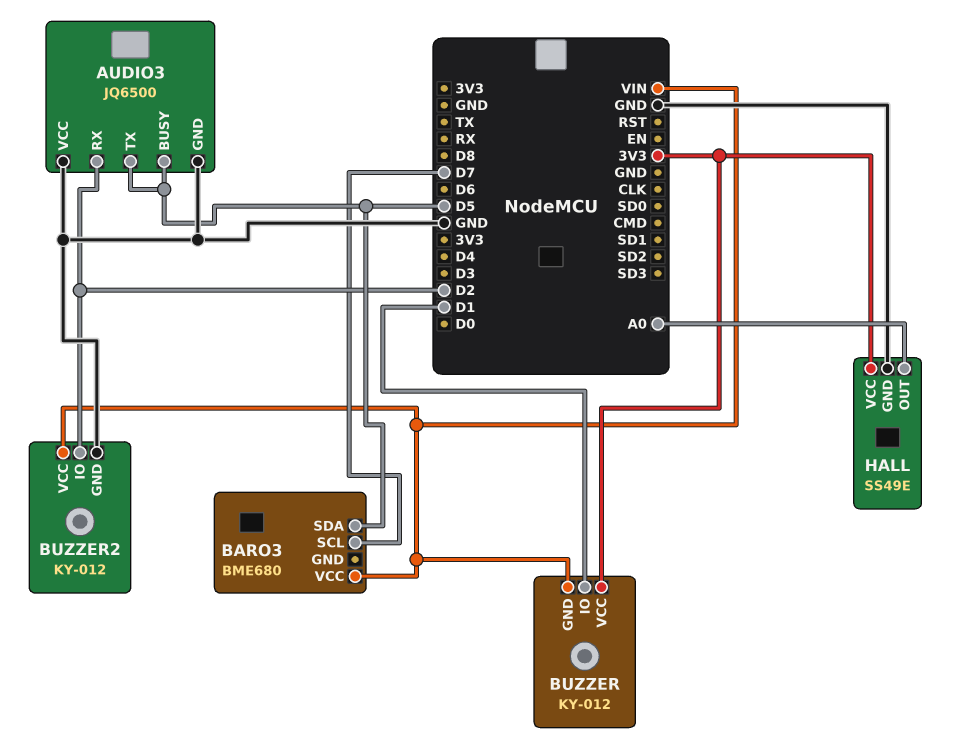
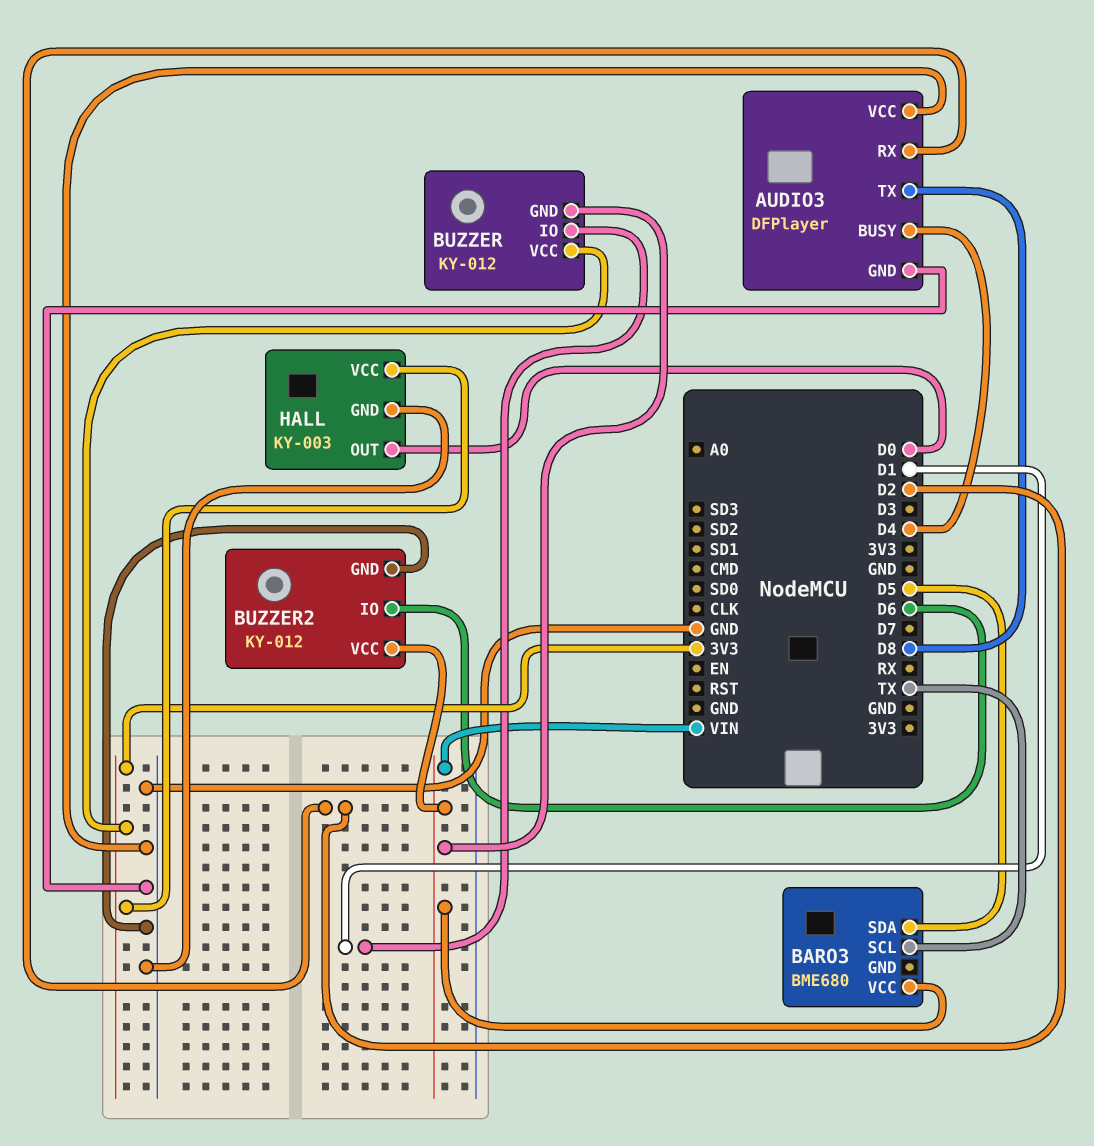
AUDIO3: JQ6500 -> DFPlayer
AUDIO3 pin BUSY: D5 -> D4
AUDIO3 pin TX: D5 -> D8
BARO3 pin SCL: D7 -> TX
BUZZER2 pin IO: D2 -> D6
HALL: SS49E -> KY-003
HALL pin OUT: A0 -> D0

